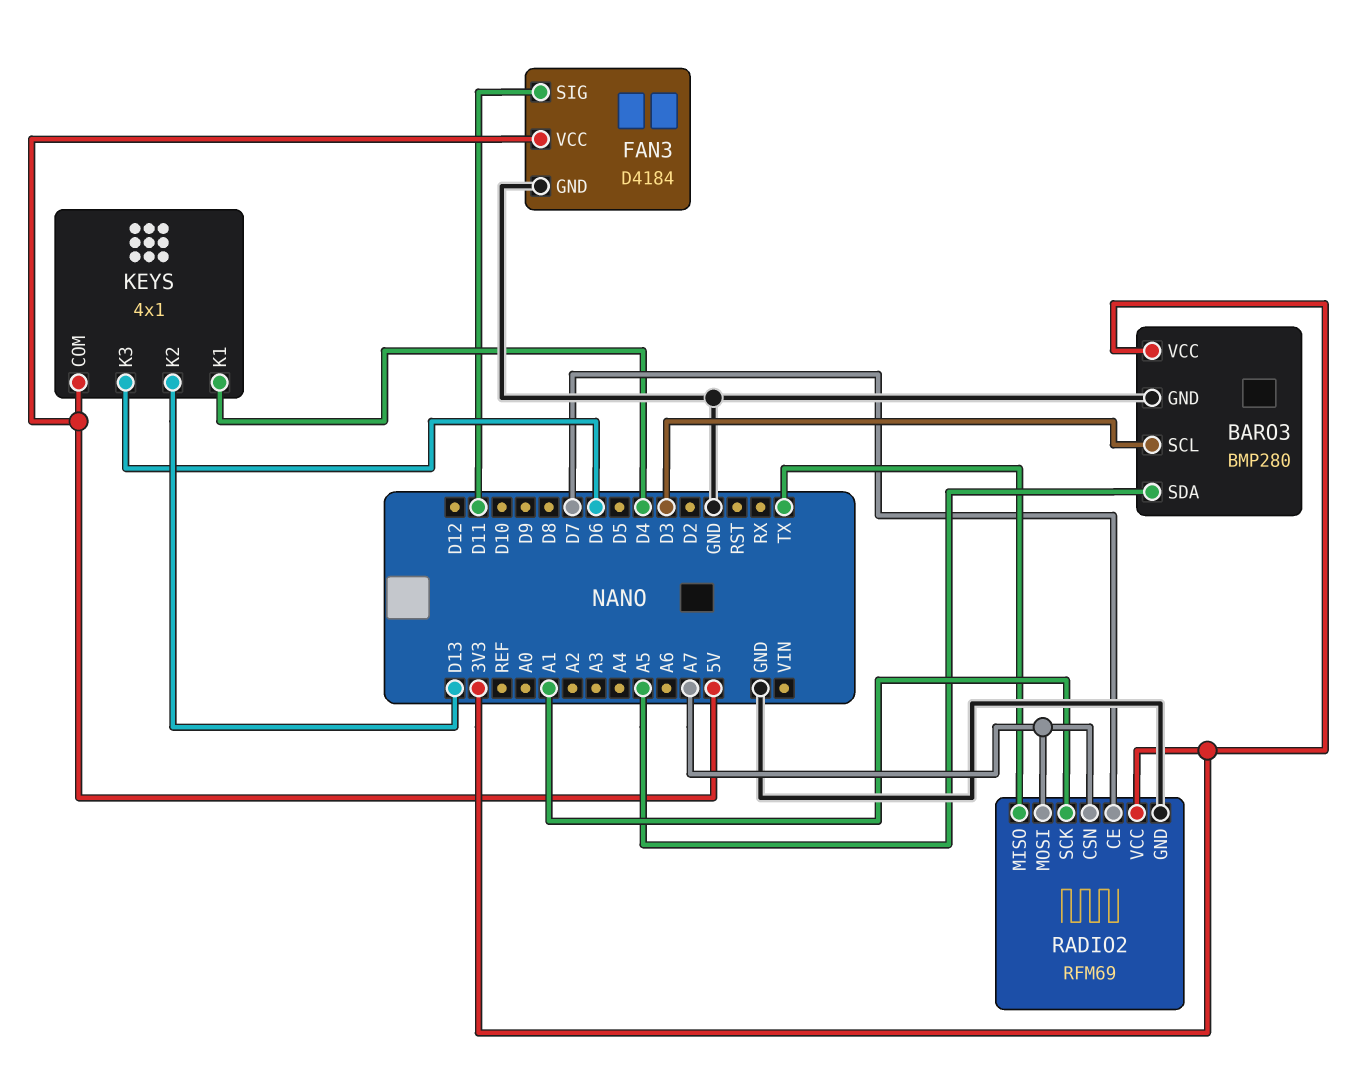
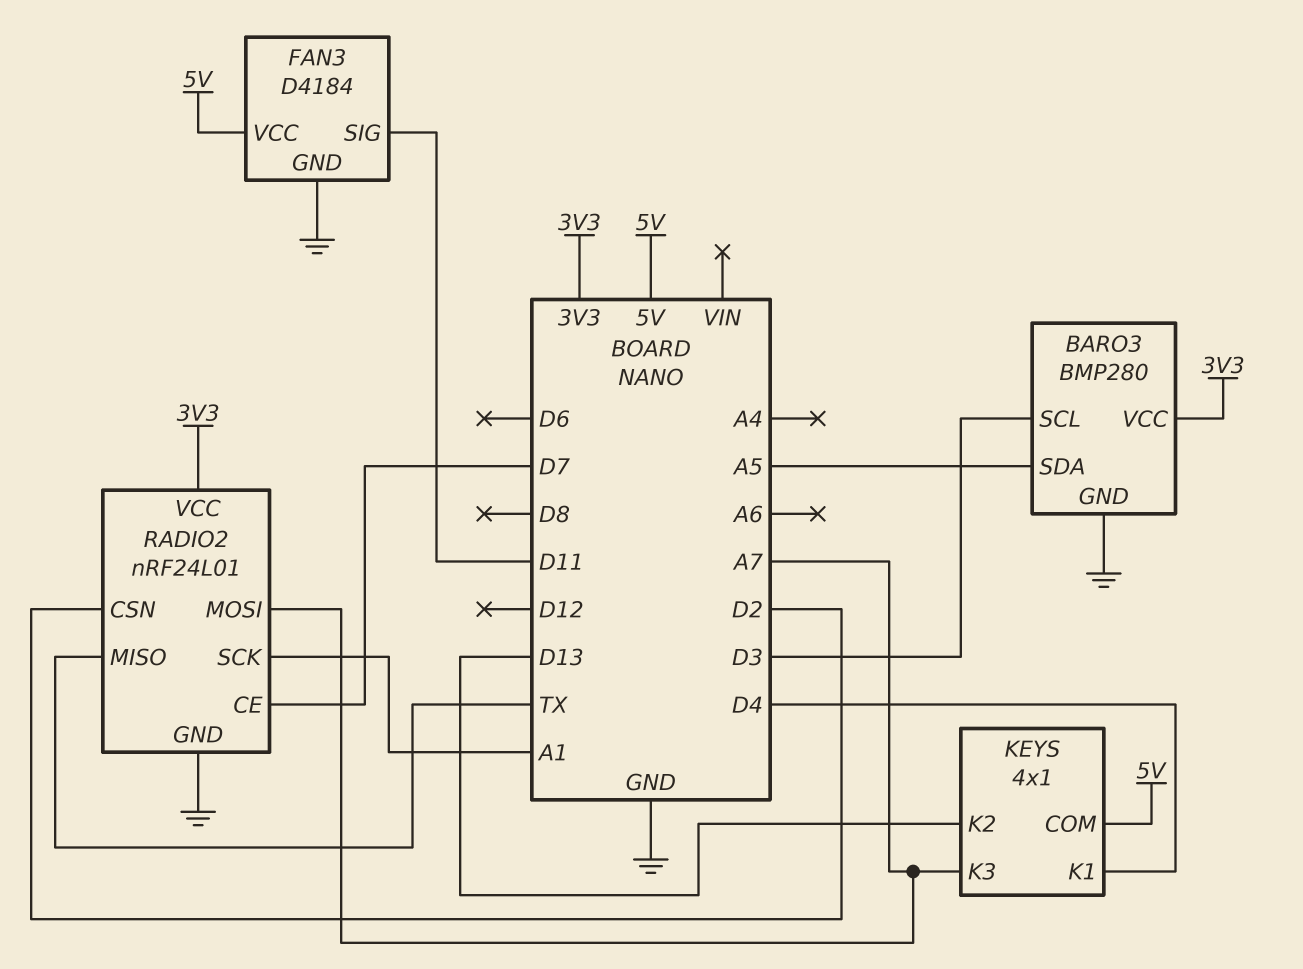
KEYS pin K3: D6 -> A7
RADIO2: RFM69 -> nRF24L01
RADIO2 pin CSN: A7 -> D2

